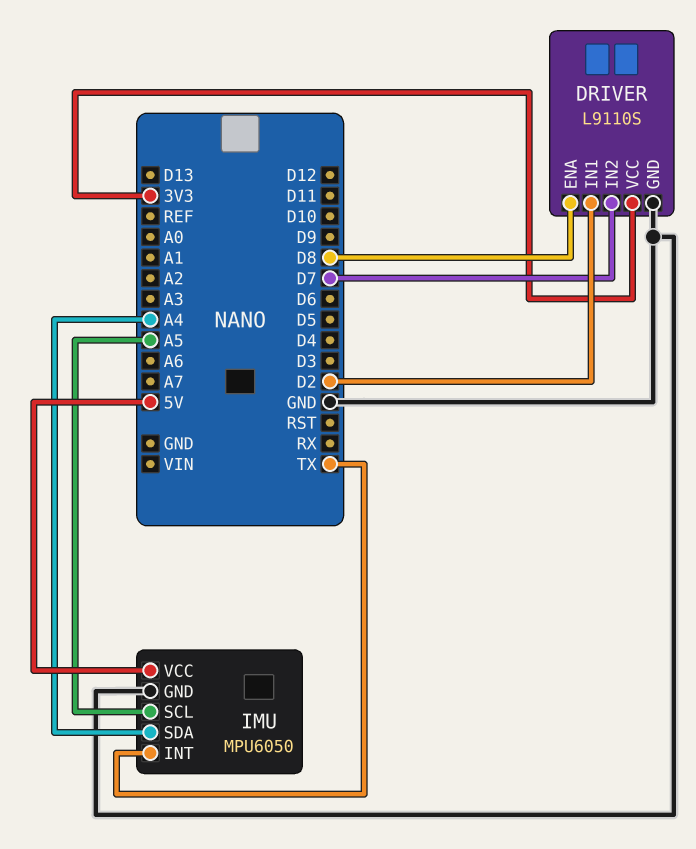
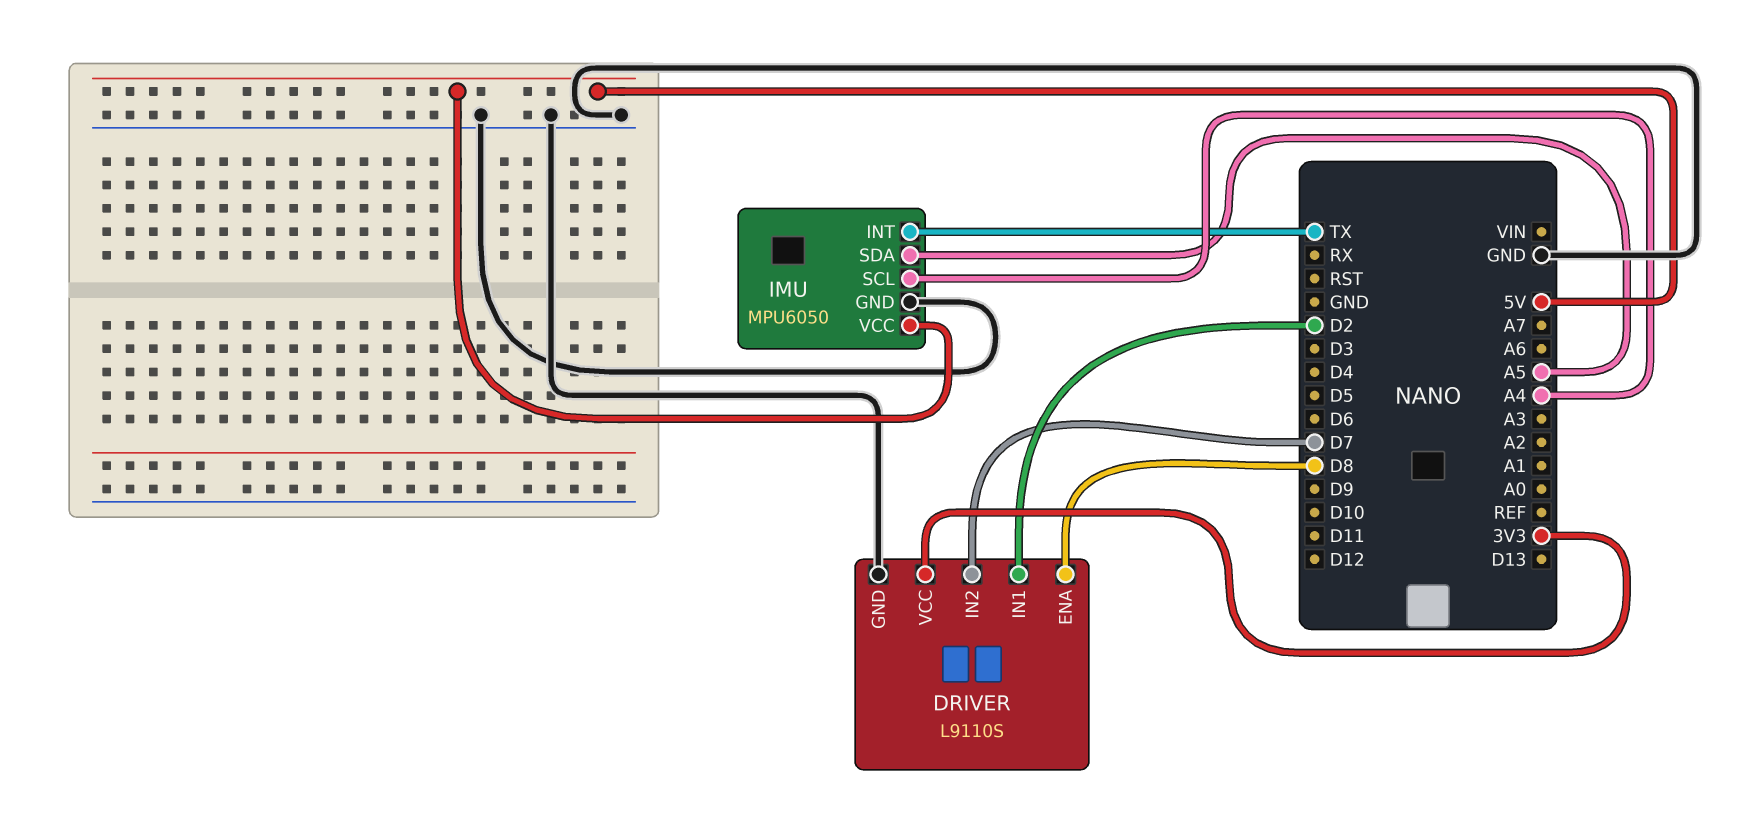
IMU pin SCL: A5 -> A4
IMU pin SDA: A4 -> A5

